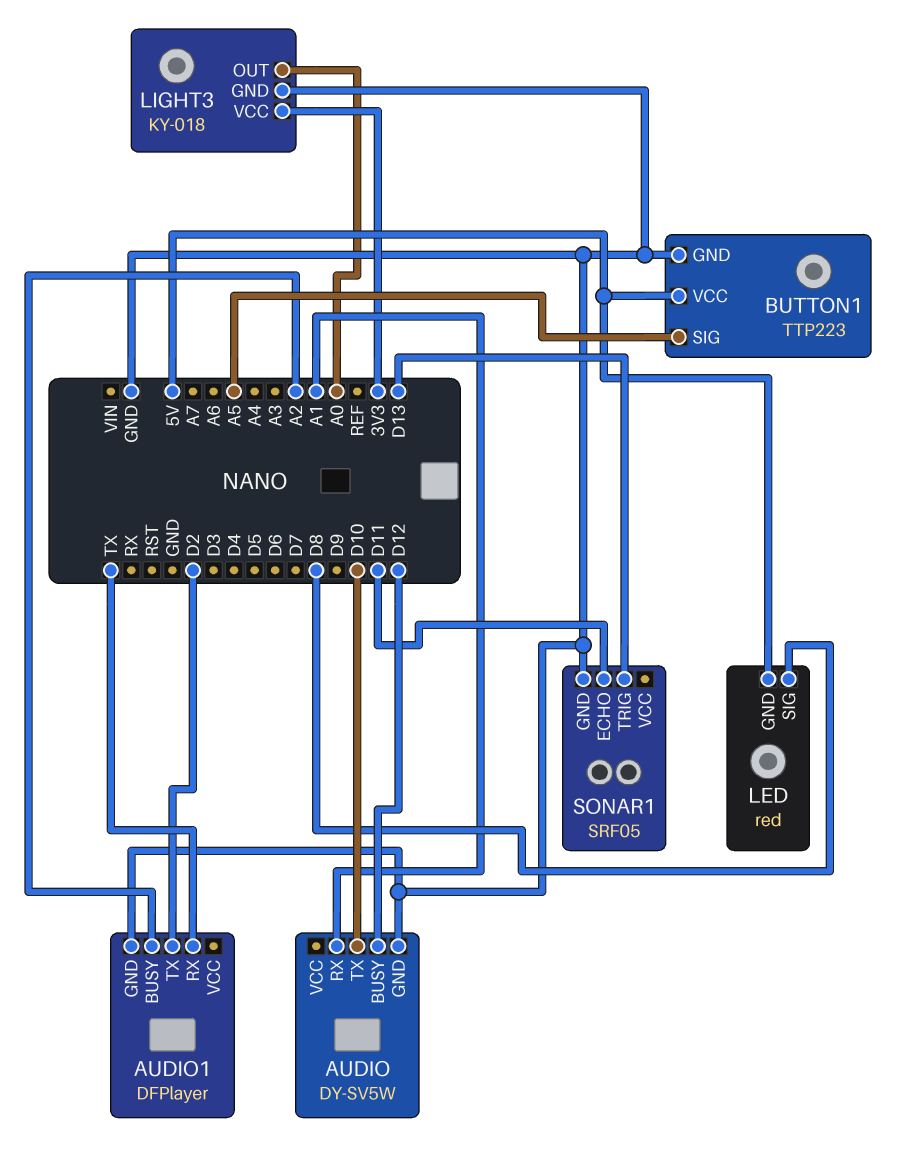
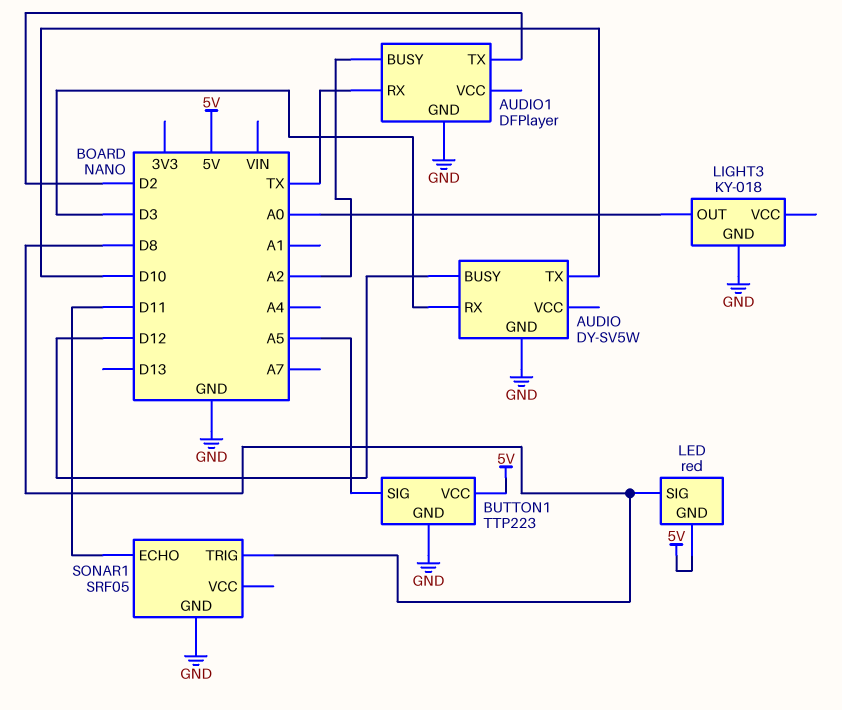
AUDIO pin RX: A1 -> D3
LIGHT3 pin VCC: 3V3 -> none
SONAR1 pin TRIG: D13 -> D8

